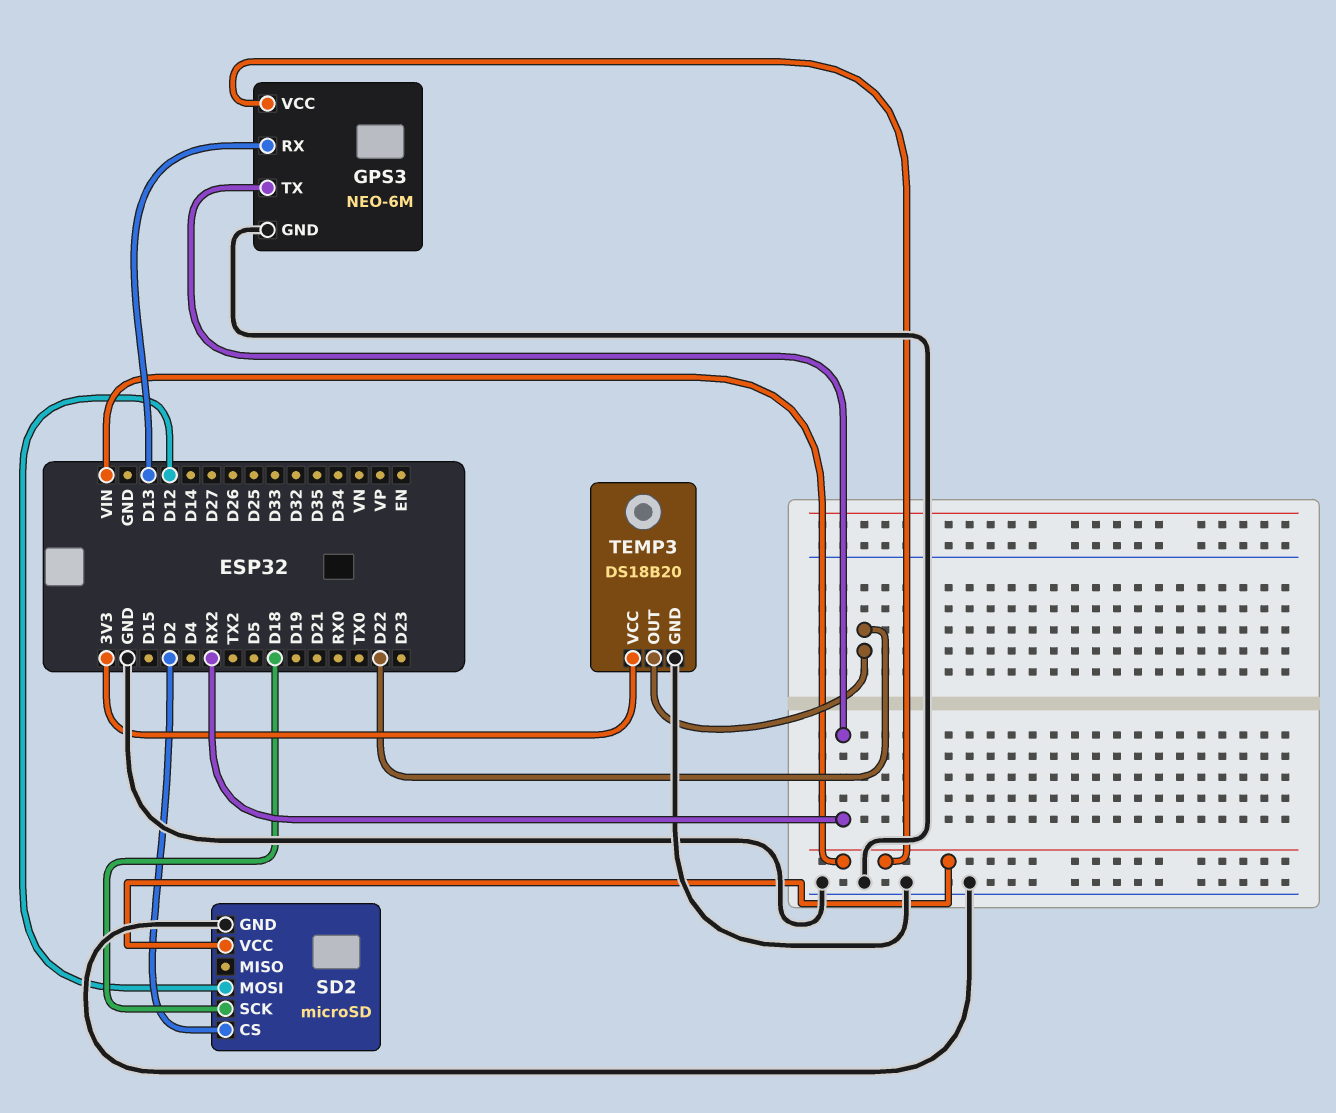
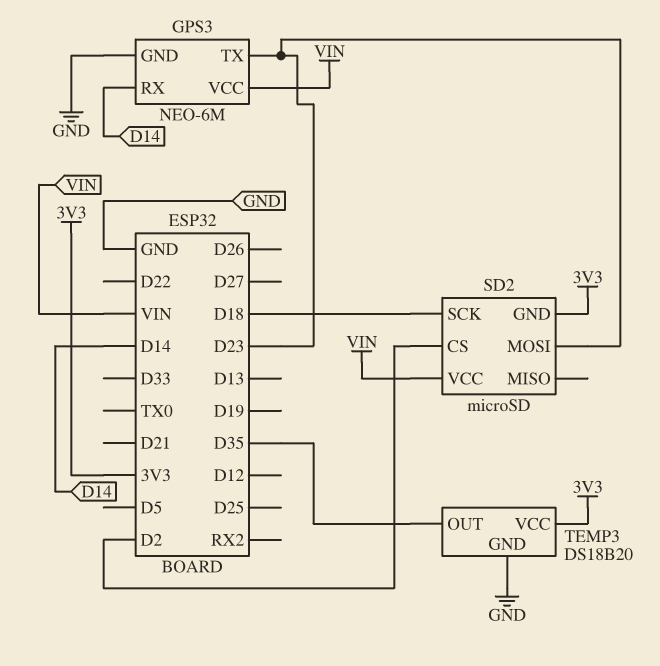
GPS3 pin RX: D13 -> D14
GPS3 pin TX: RX2 -> D23
SD2 pin GND: GND -> 3V3
SD2 pin MOSI: D12 -> D23
TEMP3 pin OUT: D22 -> D35

